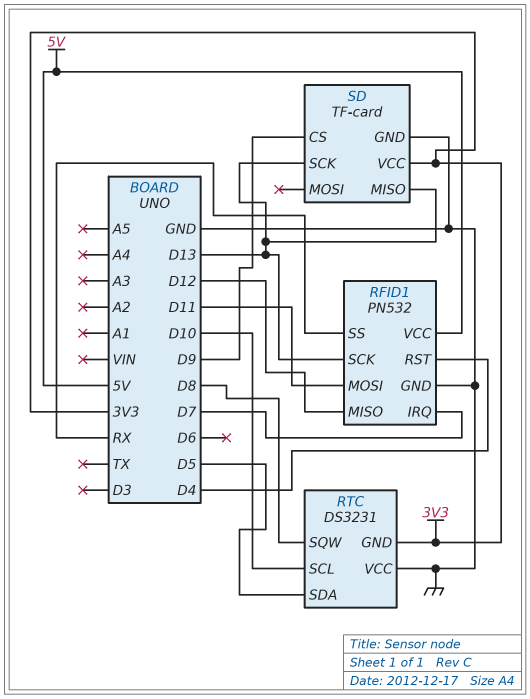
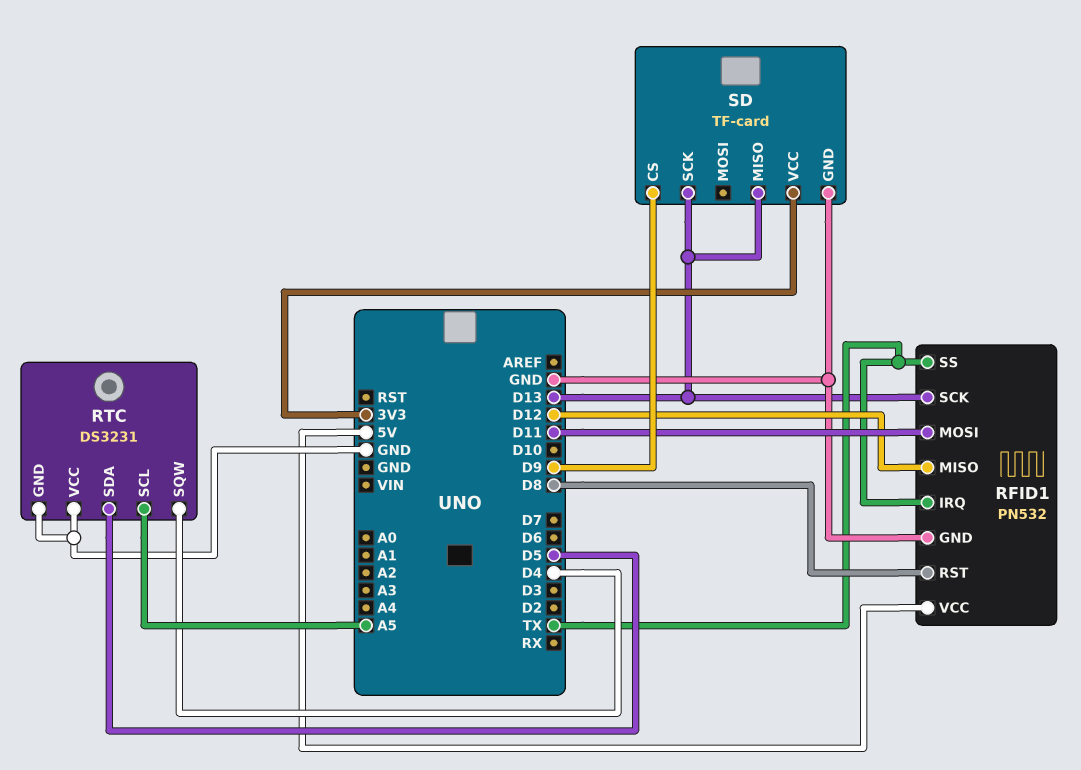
RFID1 pin IRQ: D7 -> TX
RFID1 pin RST: D4 -> D8
RFID1 pin SS: RX -> TX
RTC pin GND: 3V3 -> GND
RTC pin SCL: D10 -> A5
RTC pin SQW: D8 -> D4

